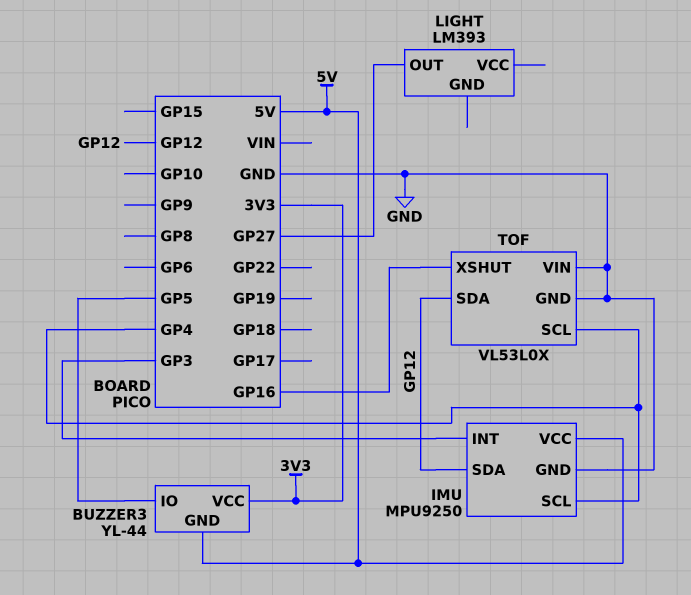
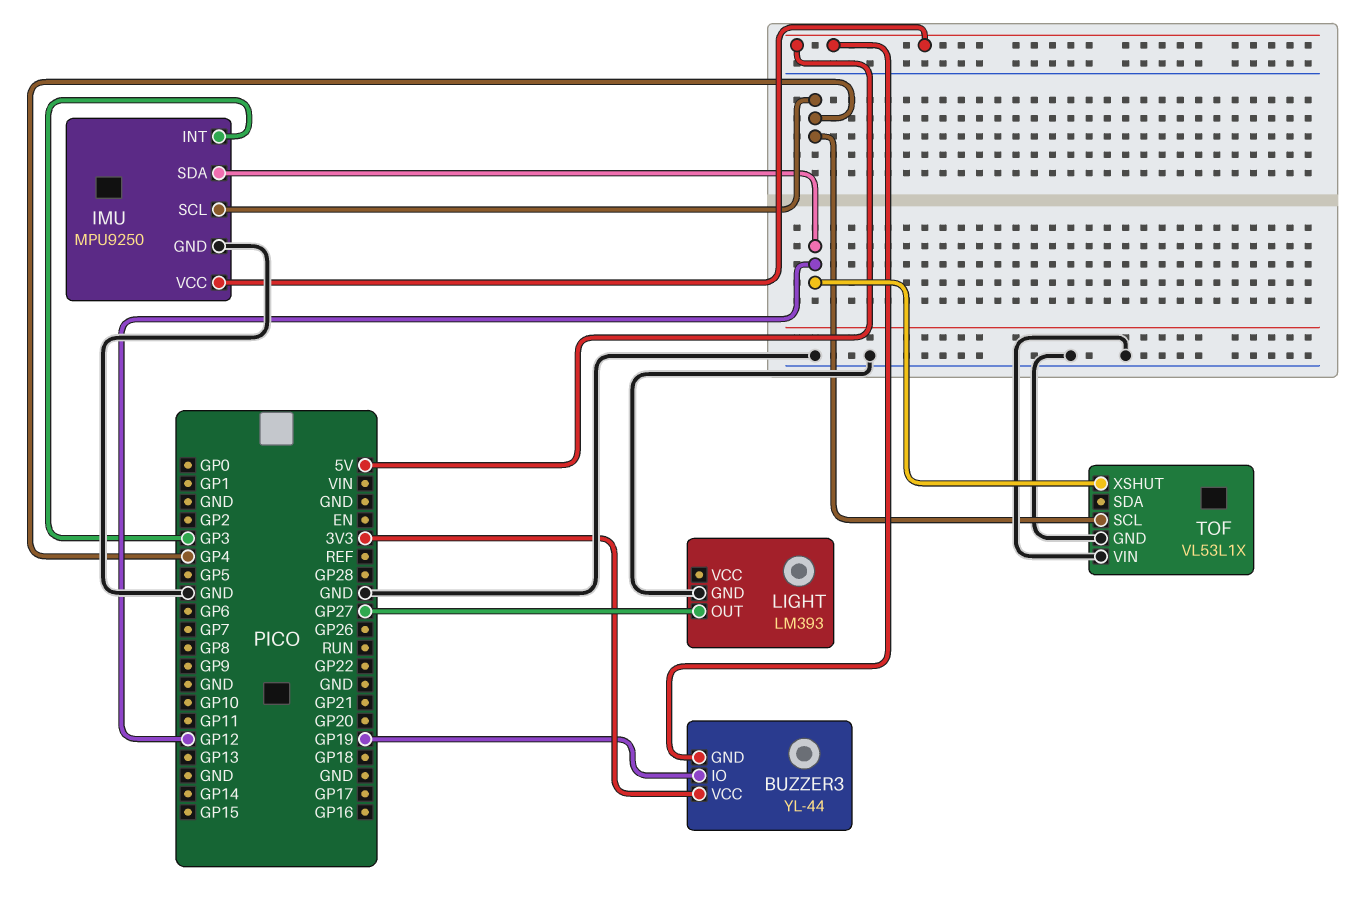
BUZZER3 pin IO: GP5 -> GP19
LIGHT pin GND: none -> GND
TOF: VL53L0X -> VL53L1X
TOF pin SDA: GP12 -> none
TOF pin XSHUT: GP16 -> GP12

